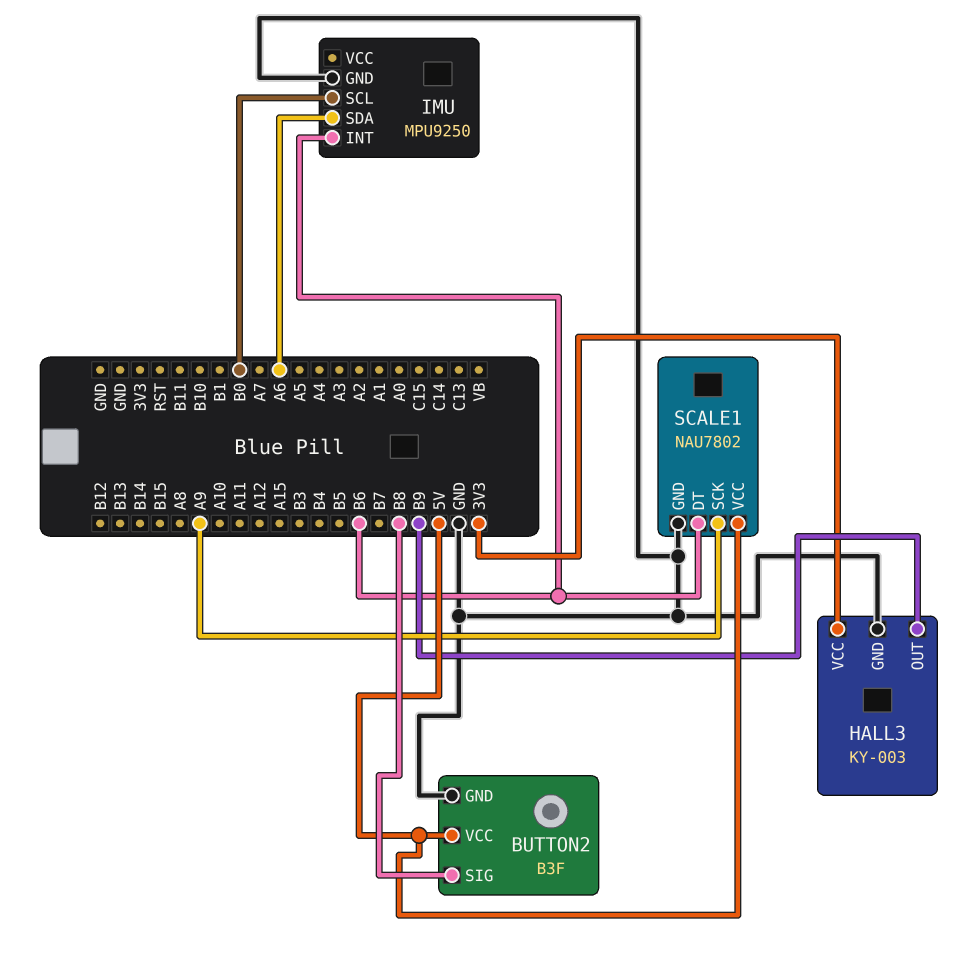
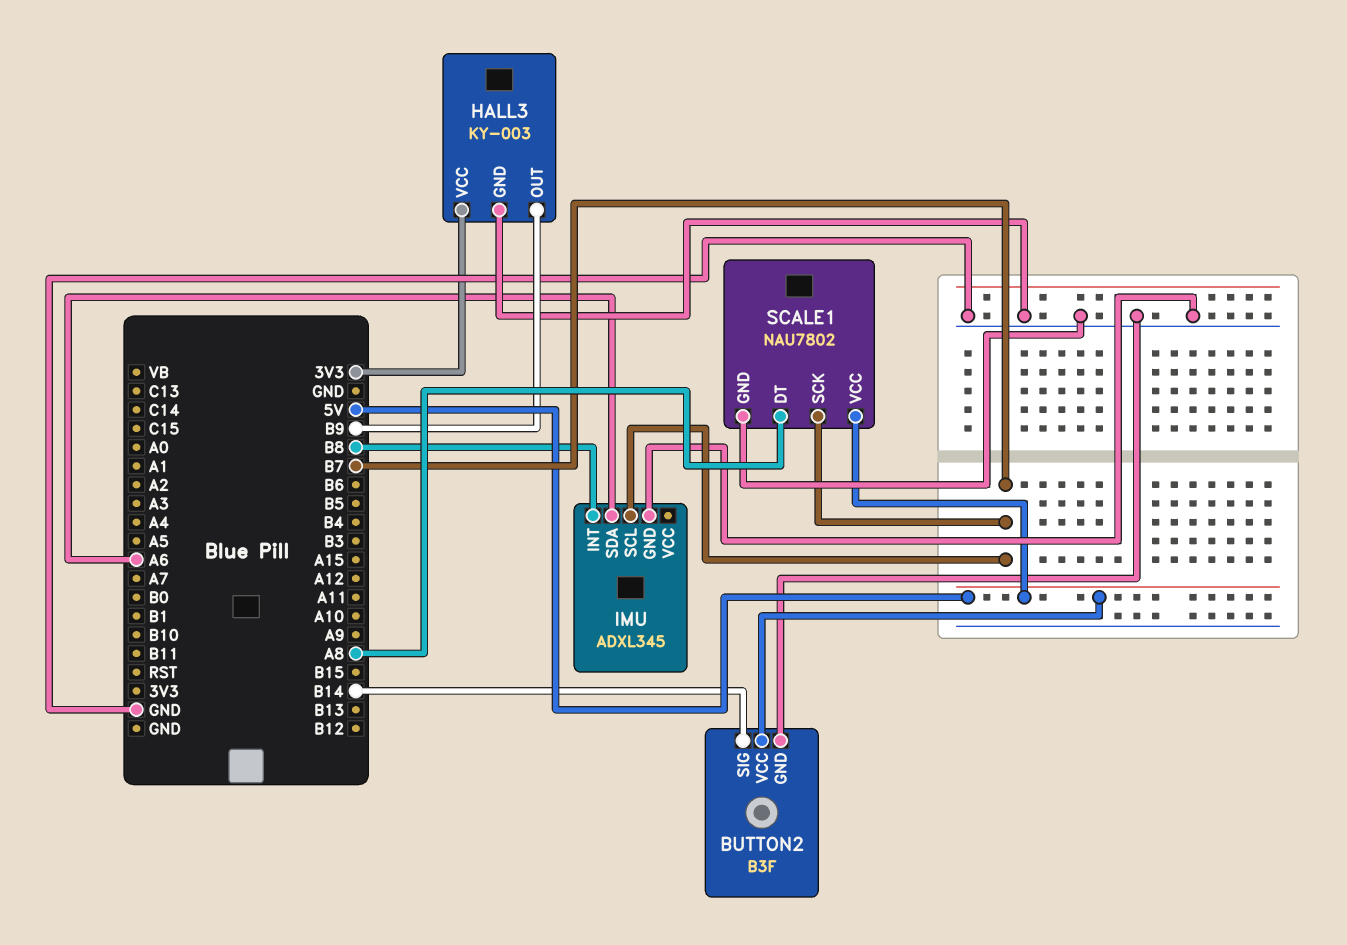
BUTTON2 pin SIG: B8 -> B14
IMU: MPU9250 -> ADXL345
IMU pin INT: B6 -> B8
IMU pin SCL: B0 -> B7
SCALE1 pin DT: B6 -> A8
SCALE1 pin SCK: A9 -> B7

